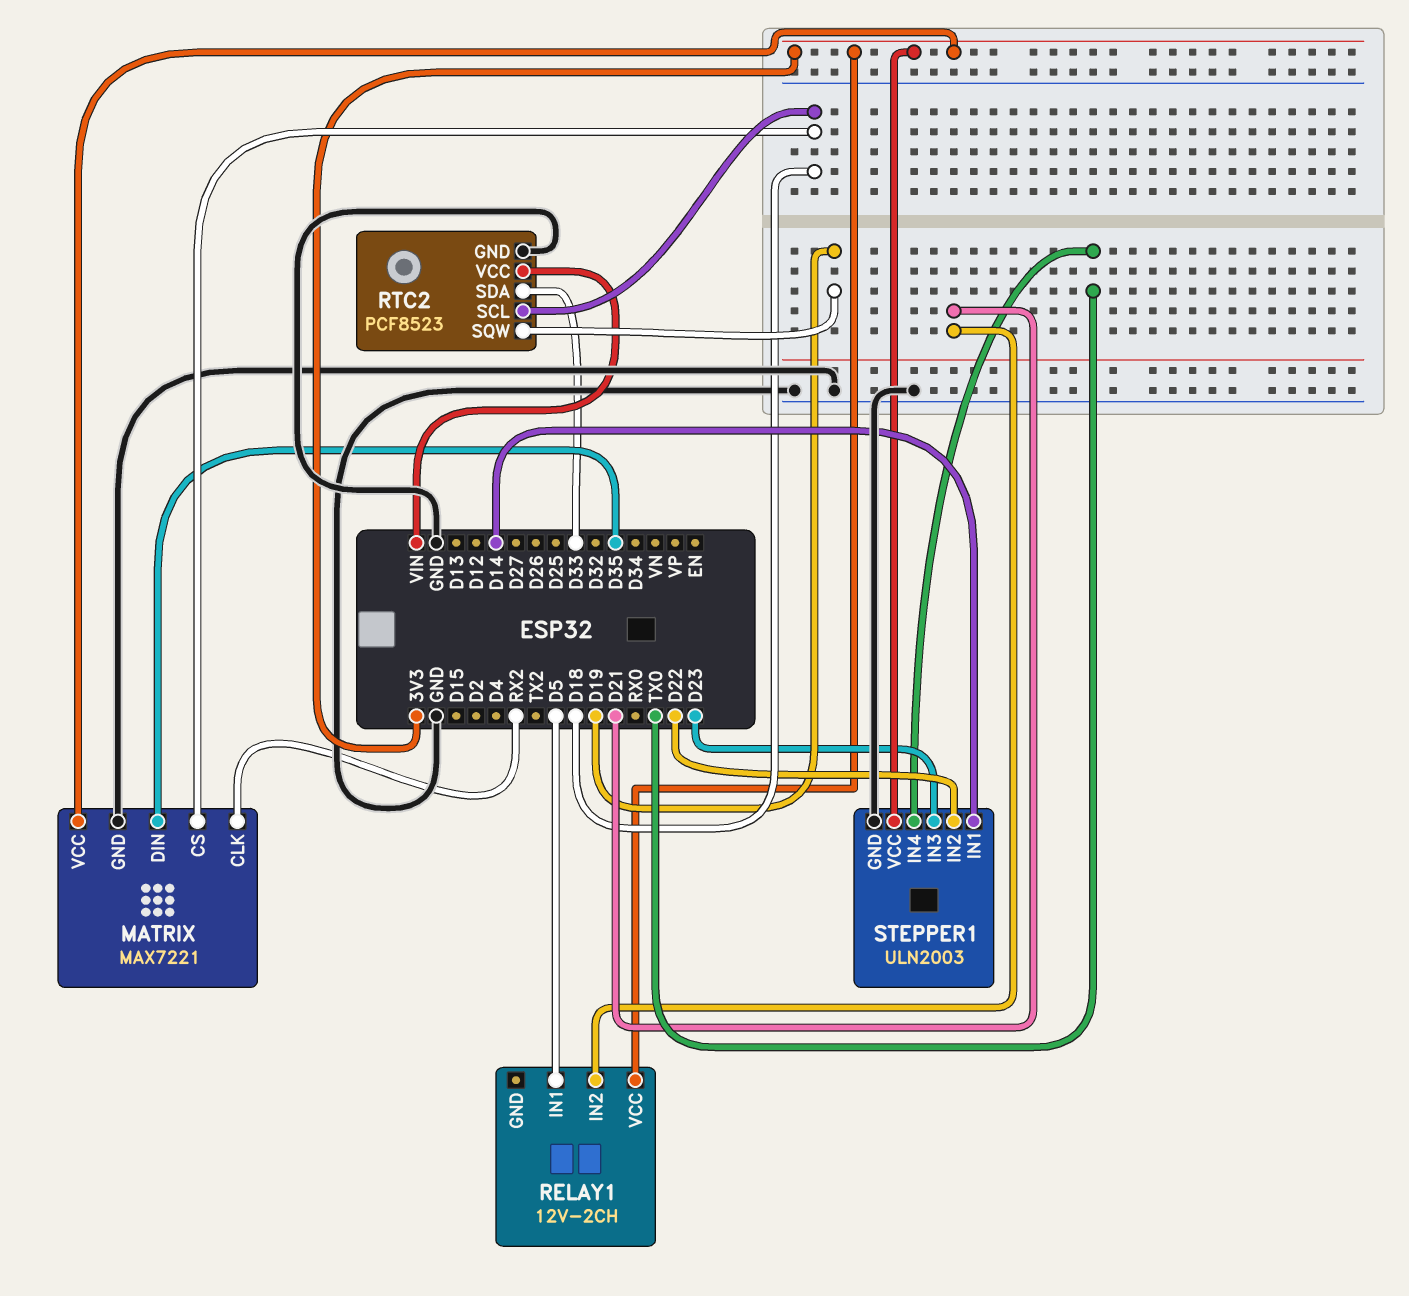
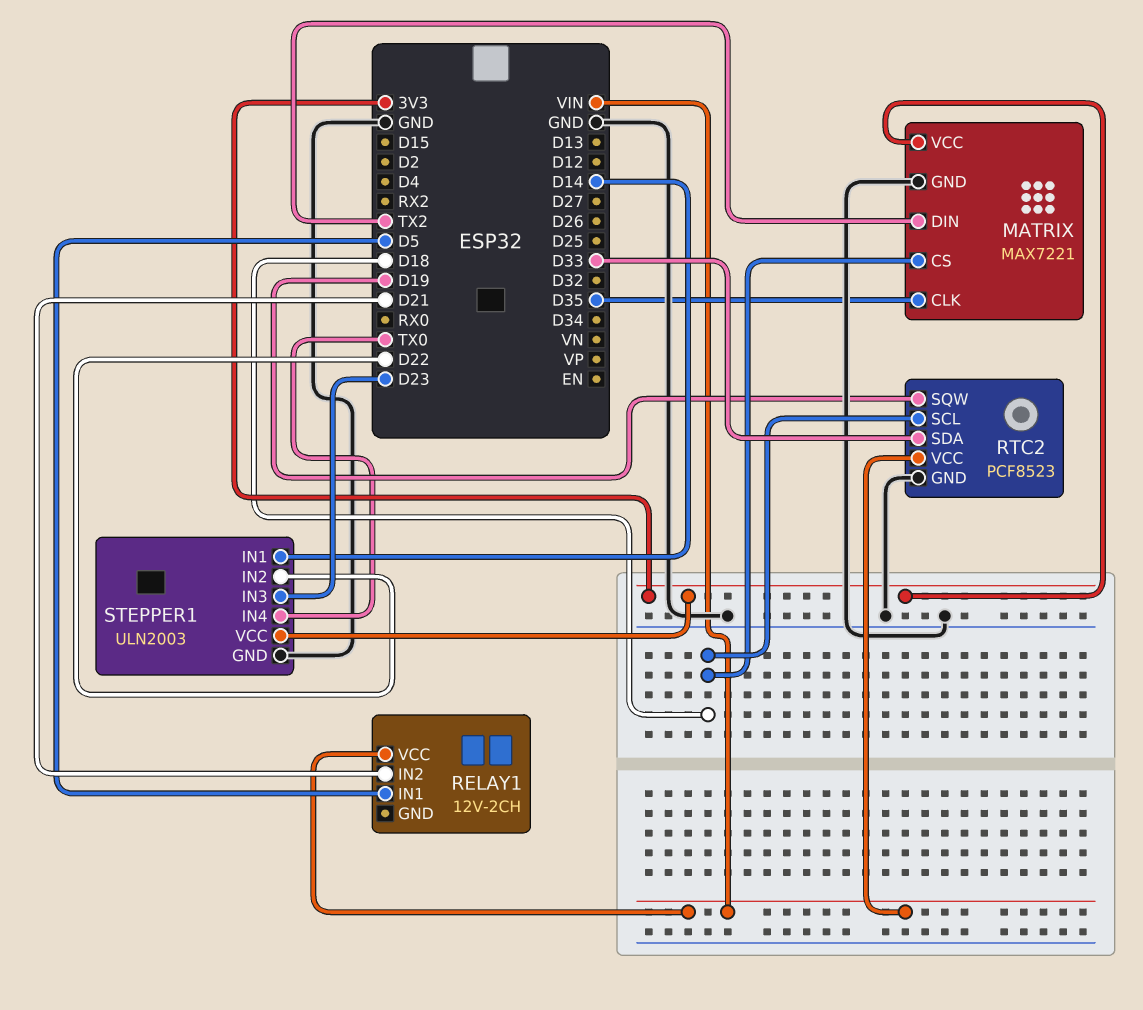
MATRIX pin CLK: RX2 -> D35
MATRIX pin DIN: D35 -> TX2
RELAY1 pin VCC: 3V3 -> VIN

